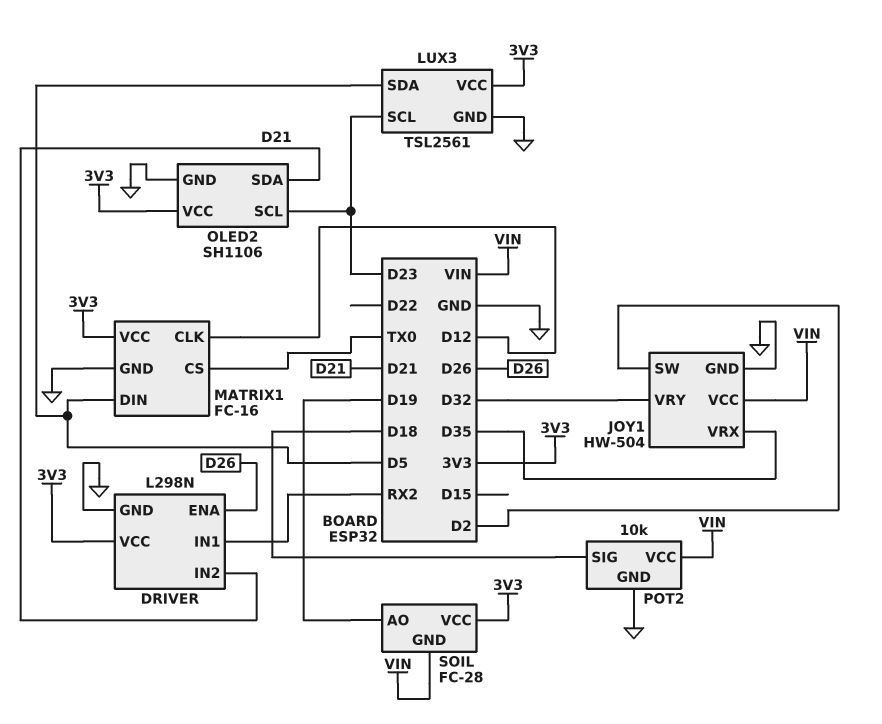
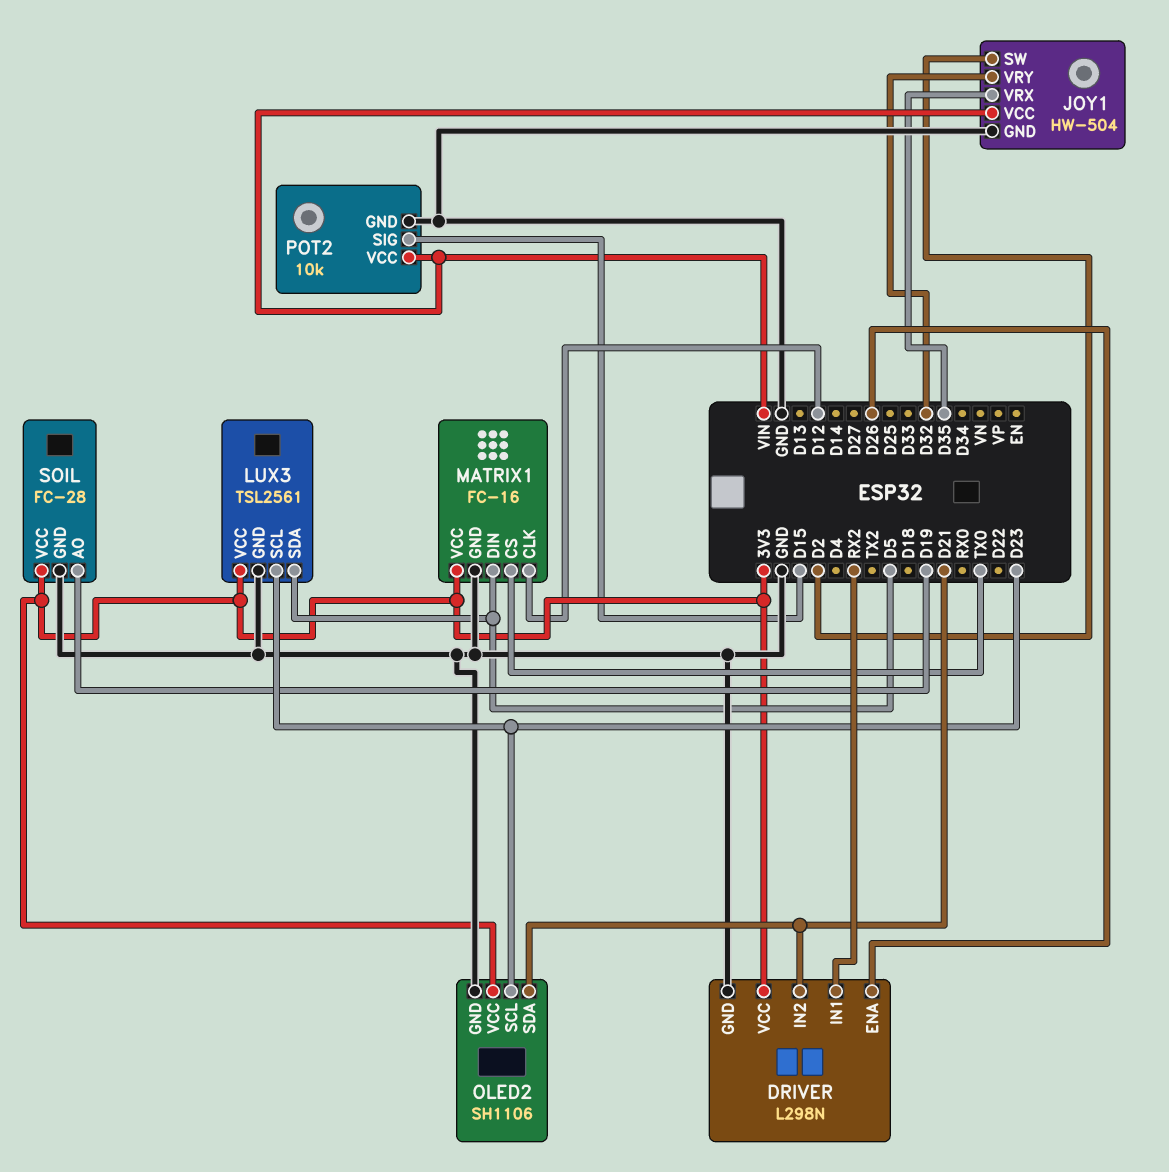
POT2 pin SIG: D18 -> D15
SOIL pin GND: VIN -> GND

